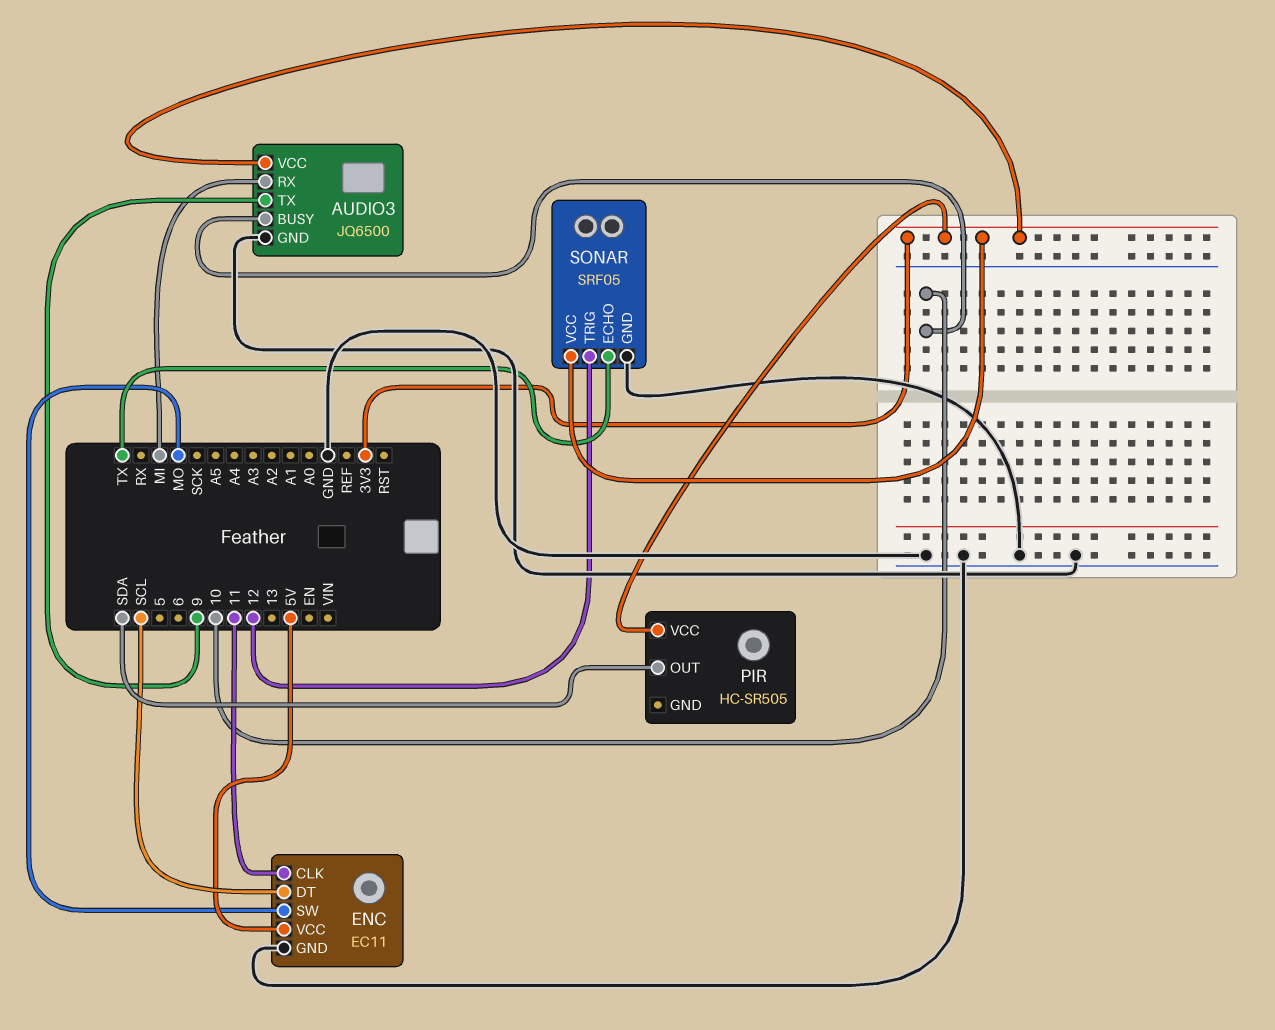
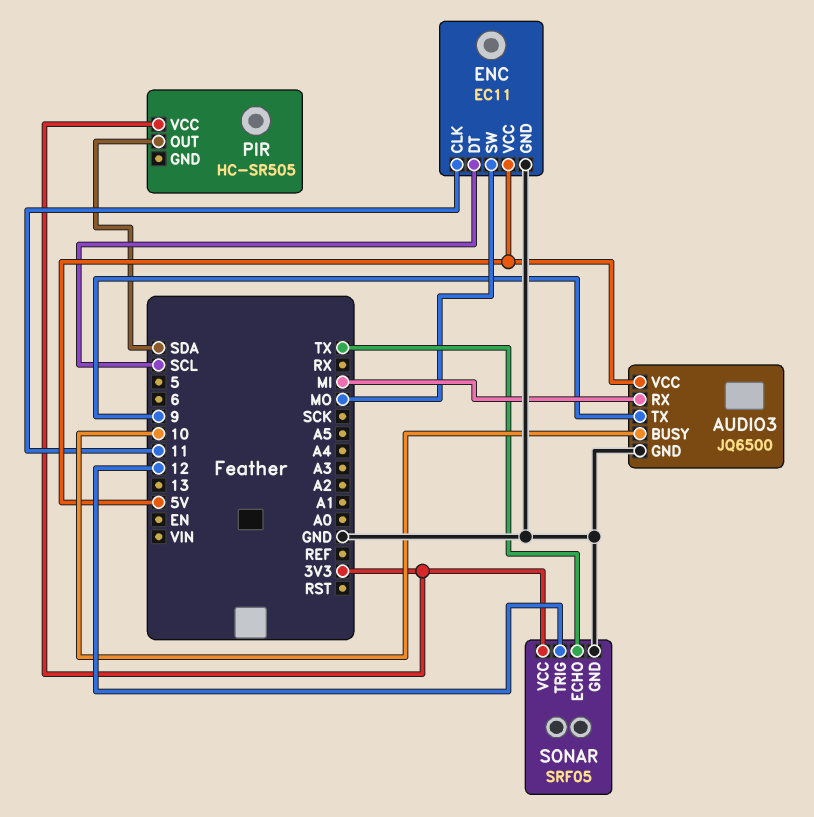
AUDIO3 pin VCC: 3V3 -> 5V

